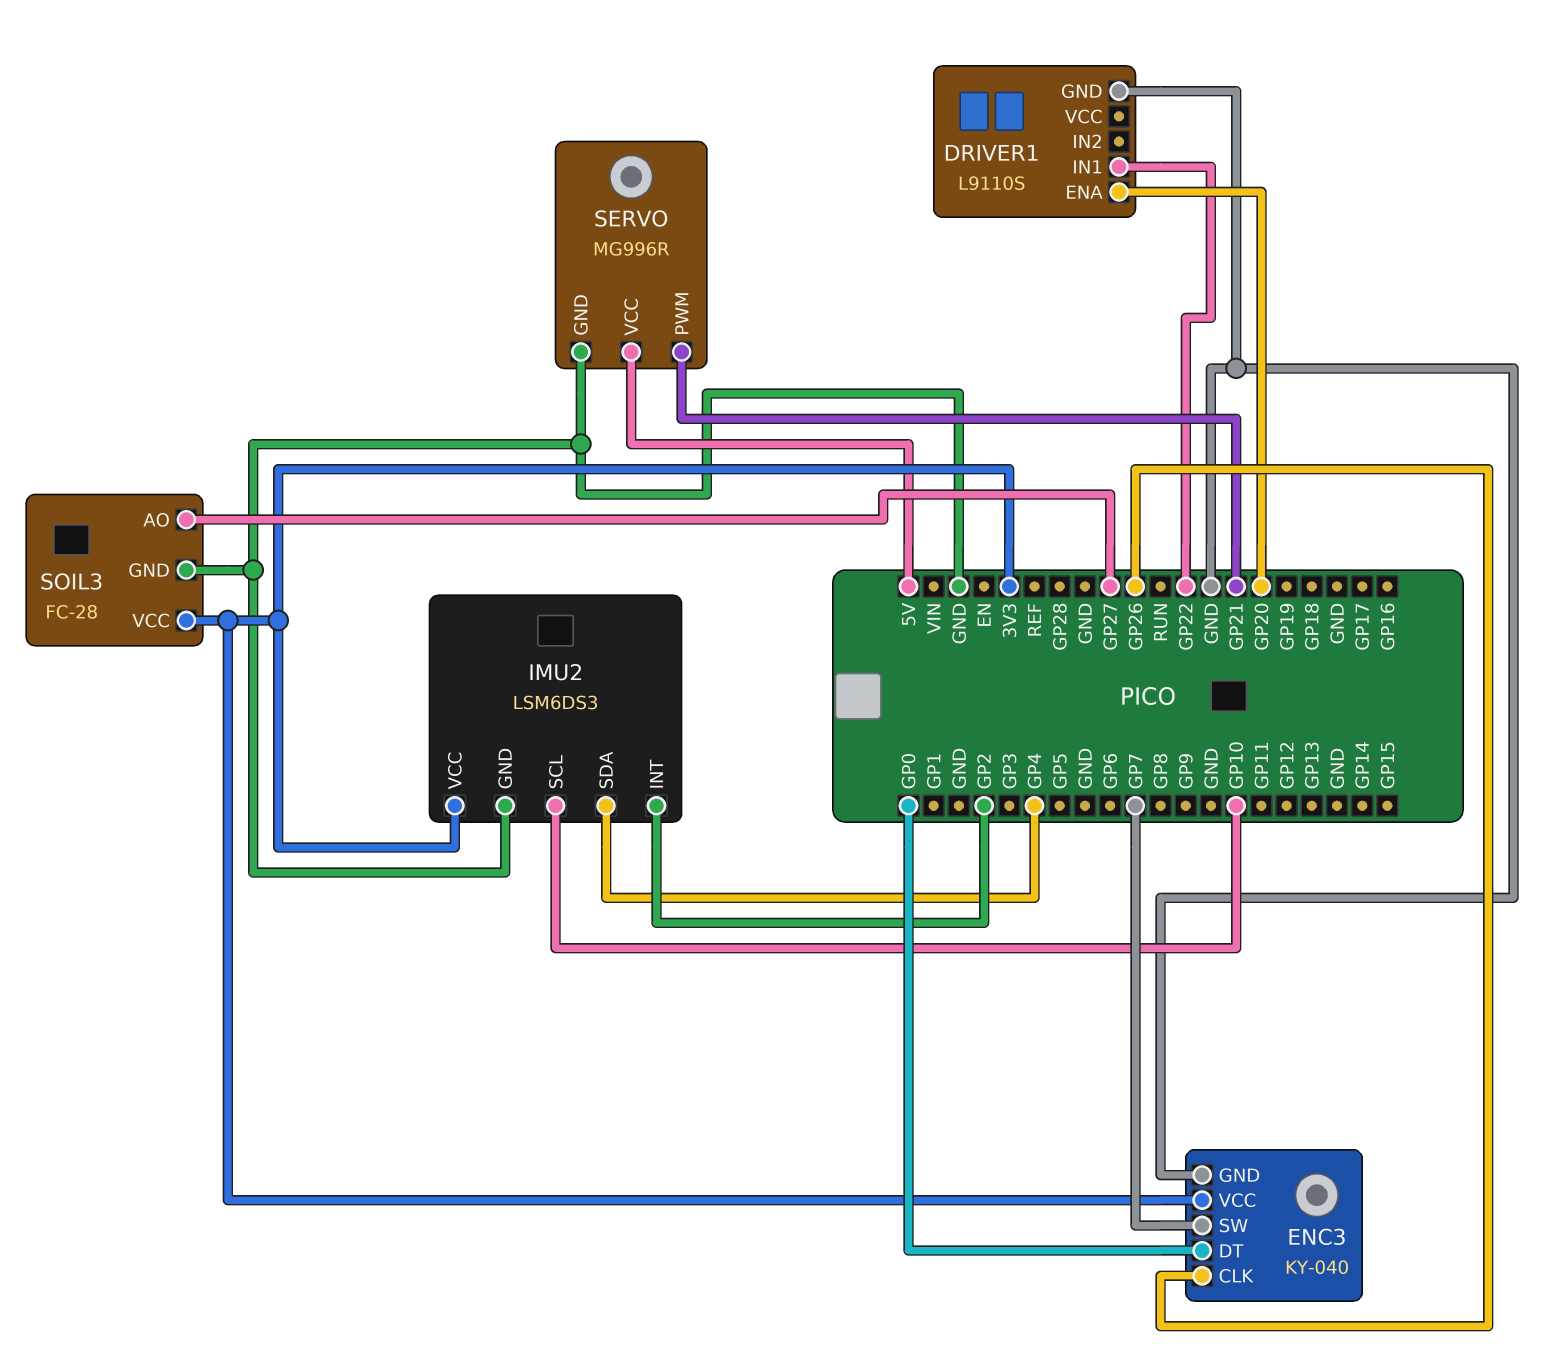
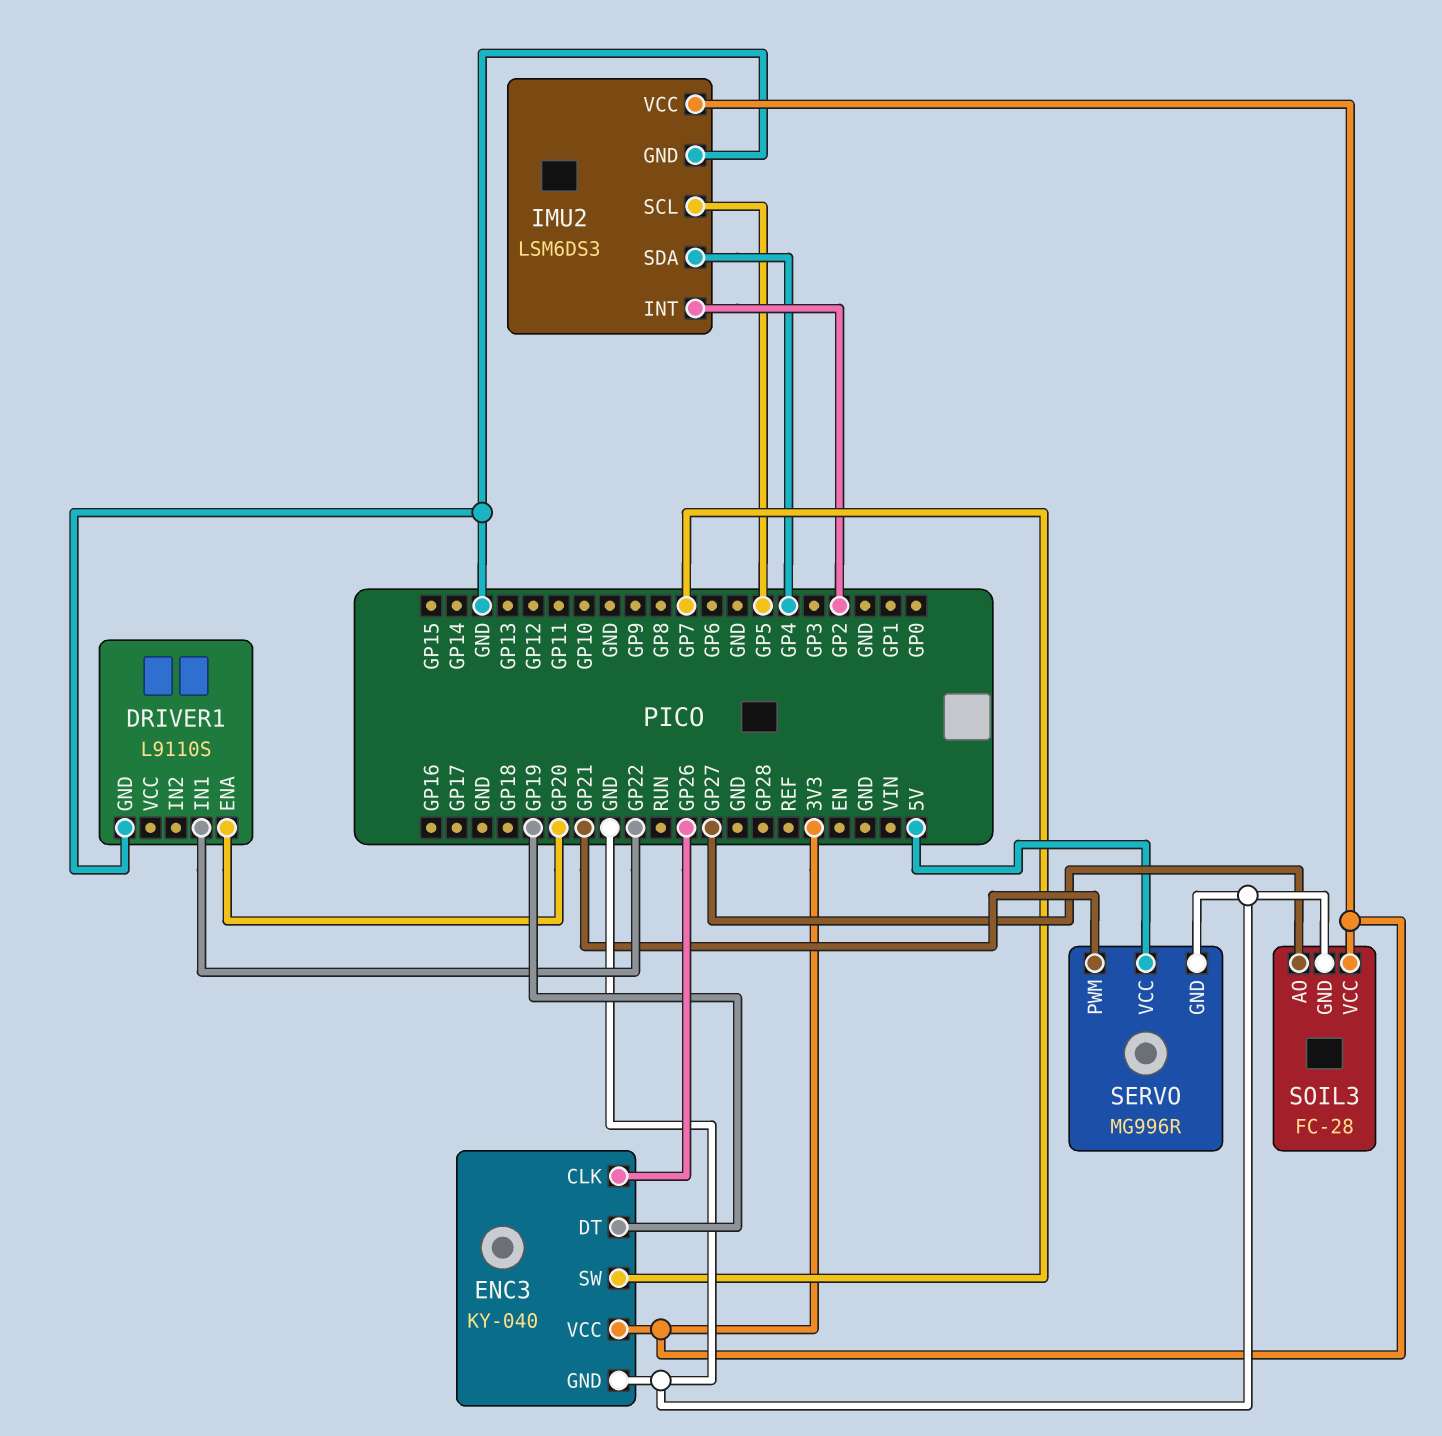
ENC3 pin DT: GP0 -> GP19
IMU2 pin SCL: GP10 -> GP5

